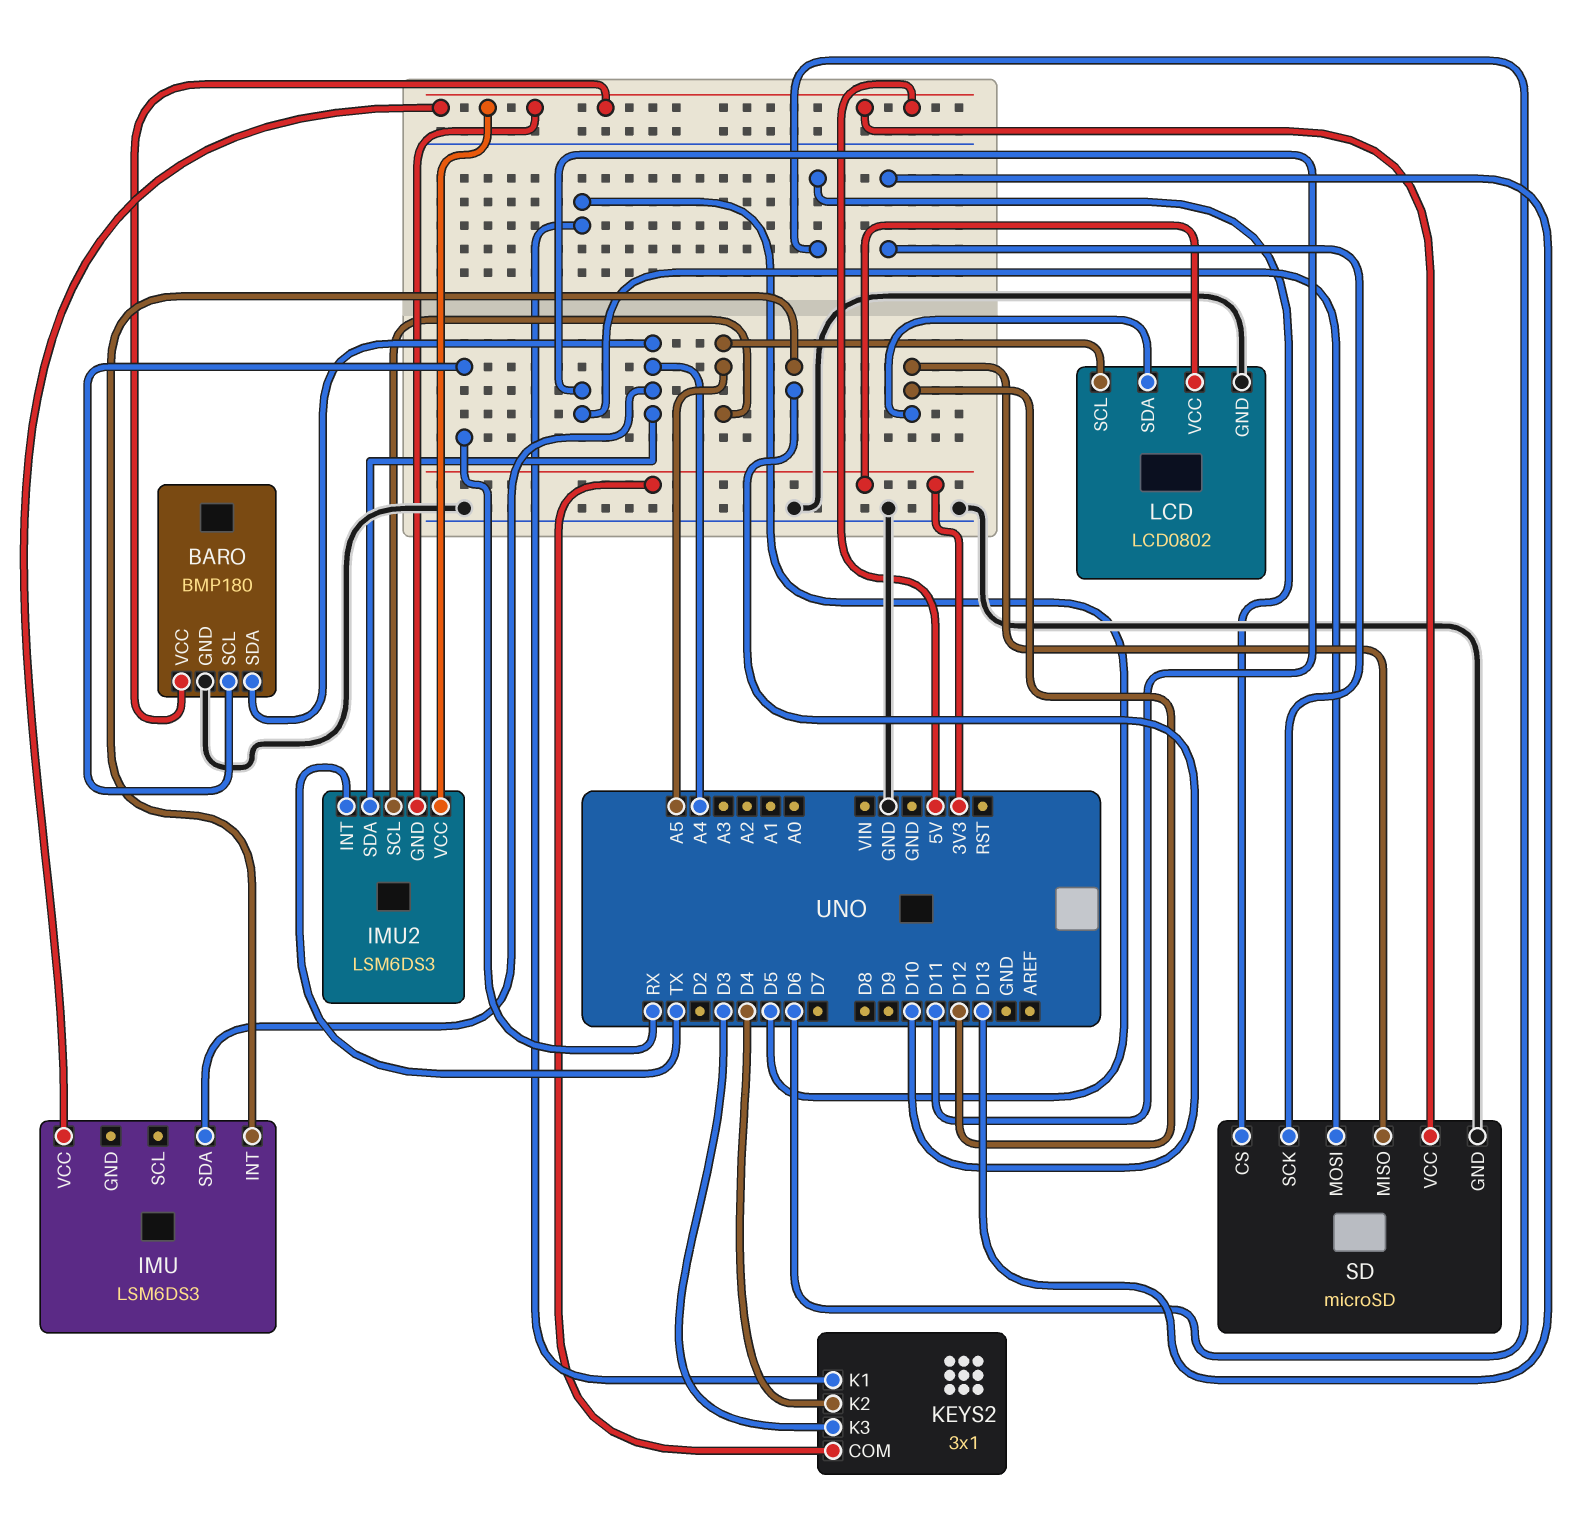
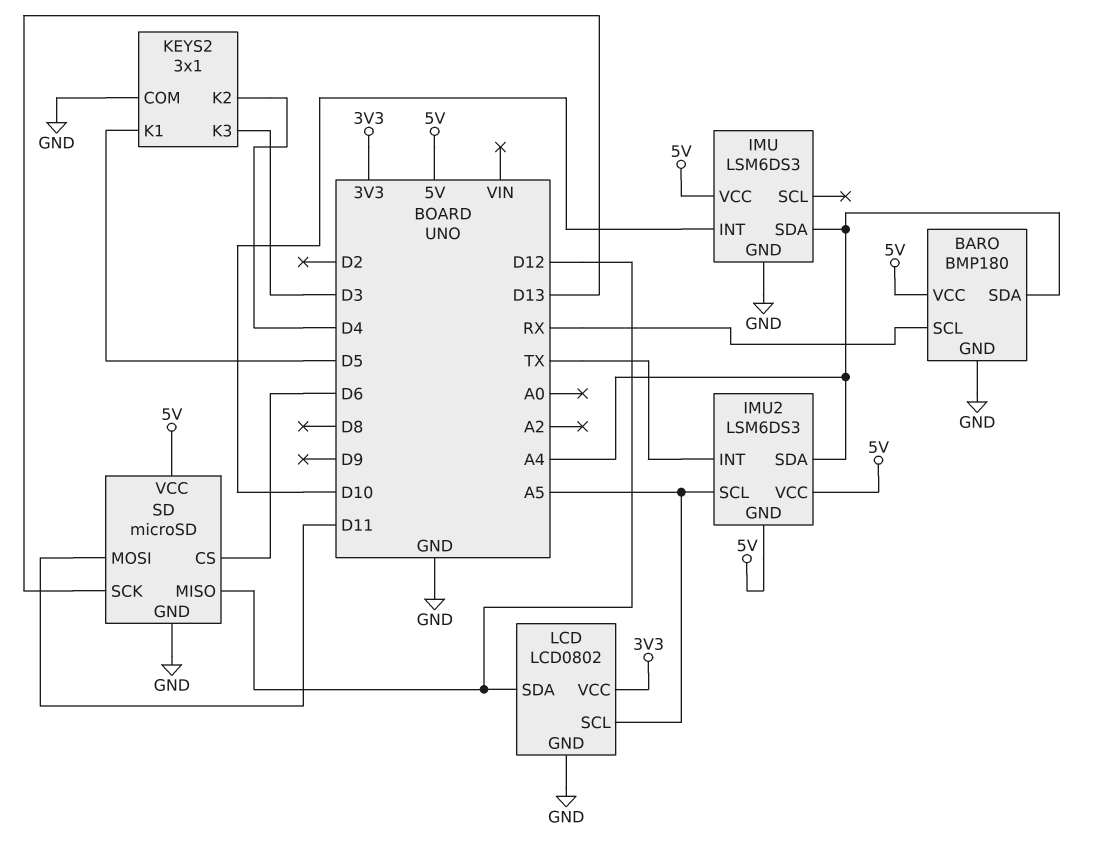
IMU pin GND: none -> GND
KEYS2 pin COM: 3V3 -> GND

